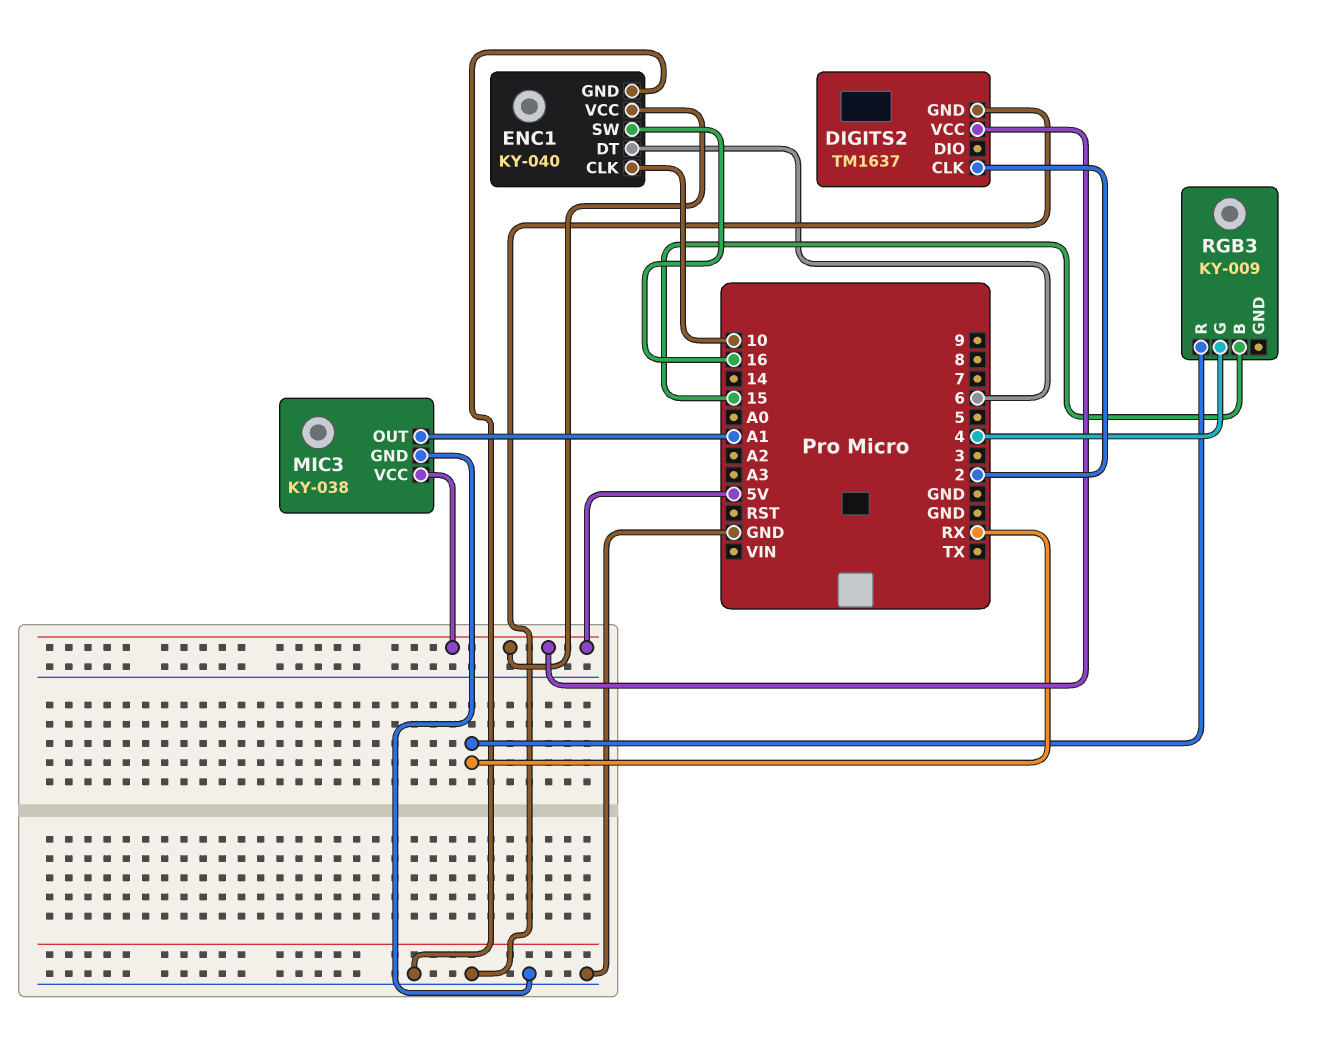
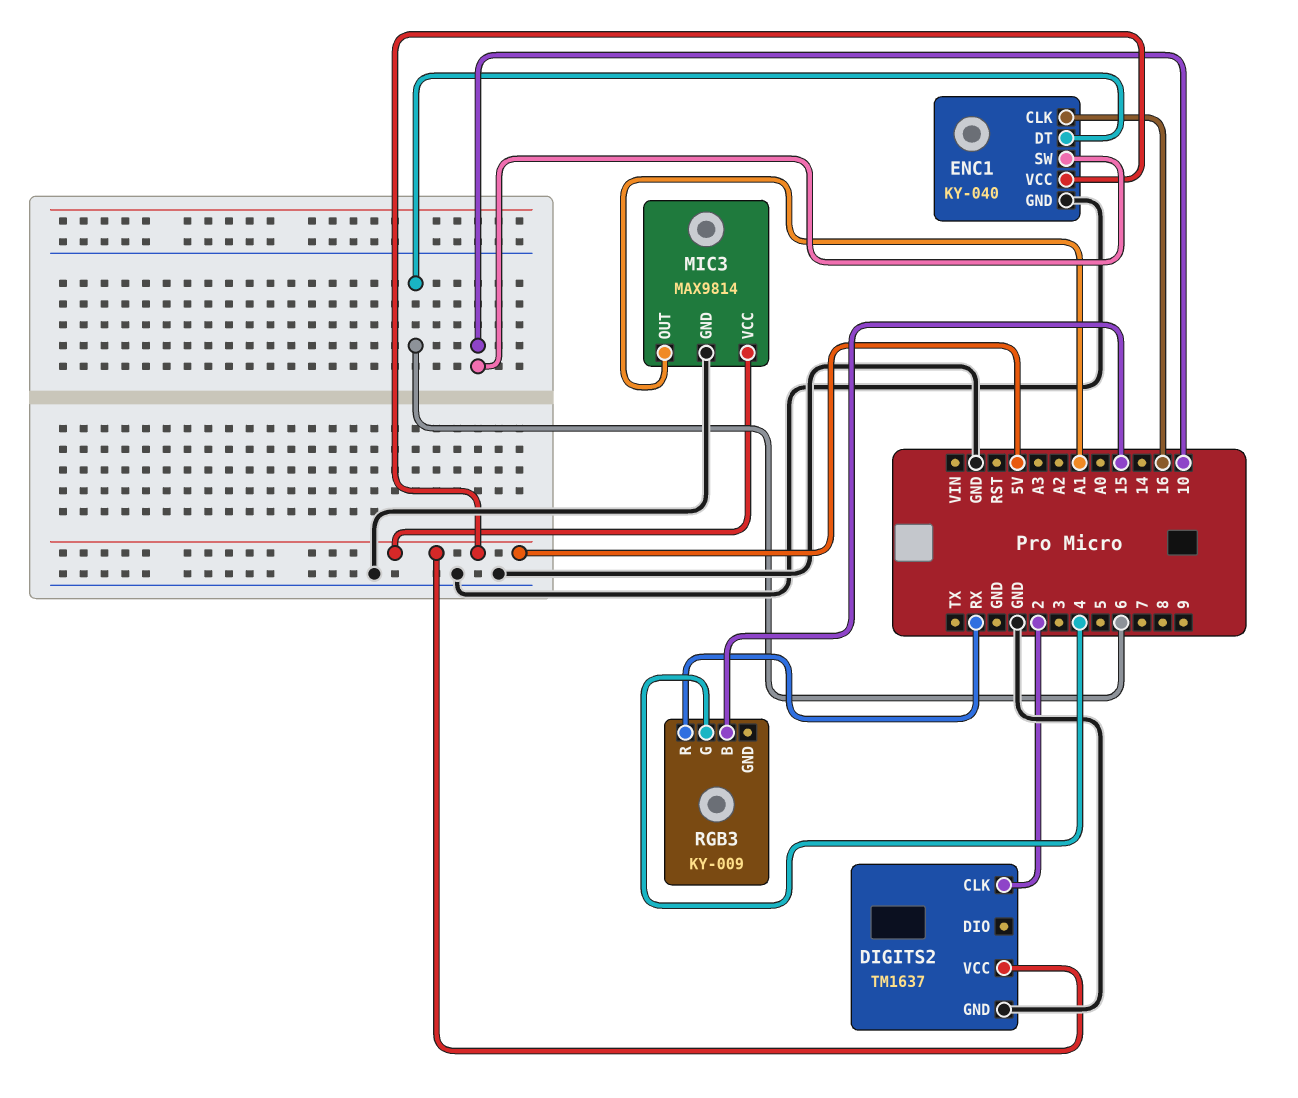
ENC1 pin CLK: 10 -> 16
ENC1 pin SW: 16 -> 10
MIC3: KY-038 -> MAX9814

